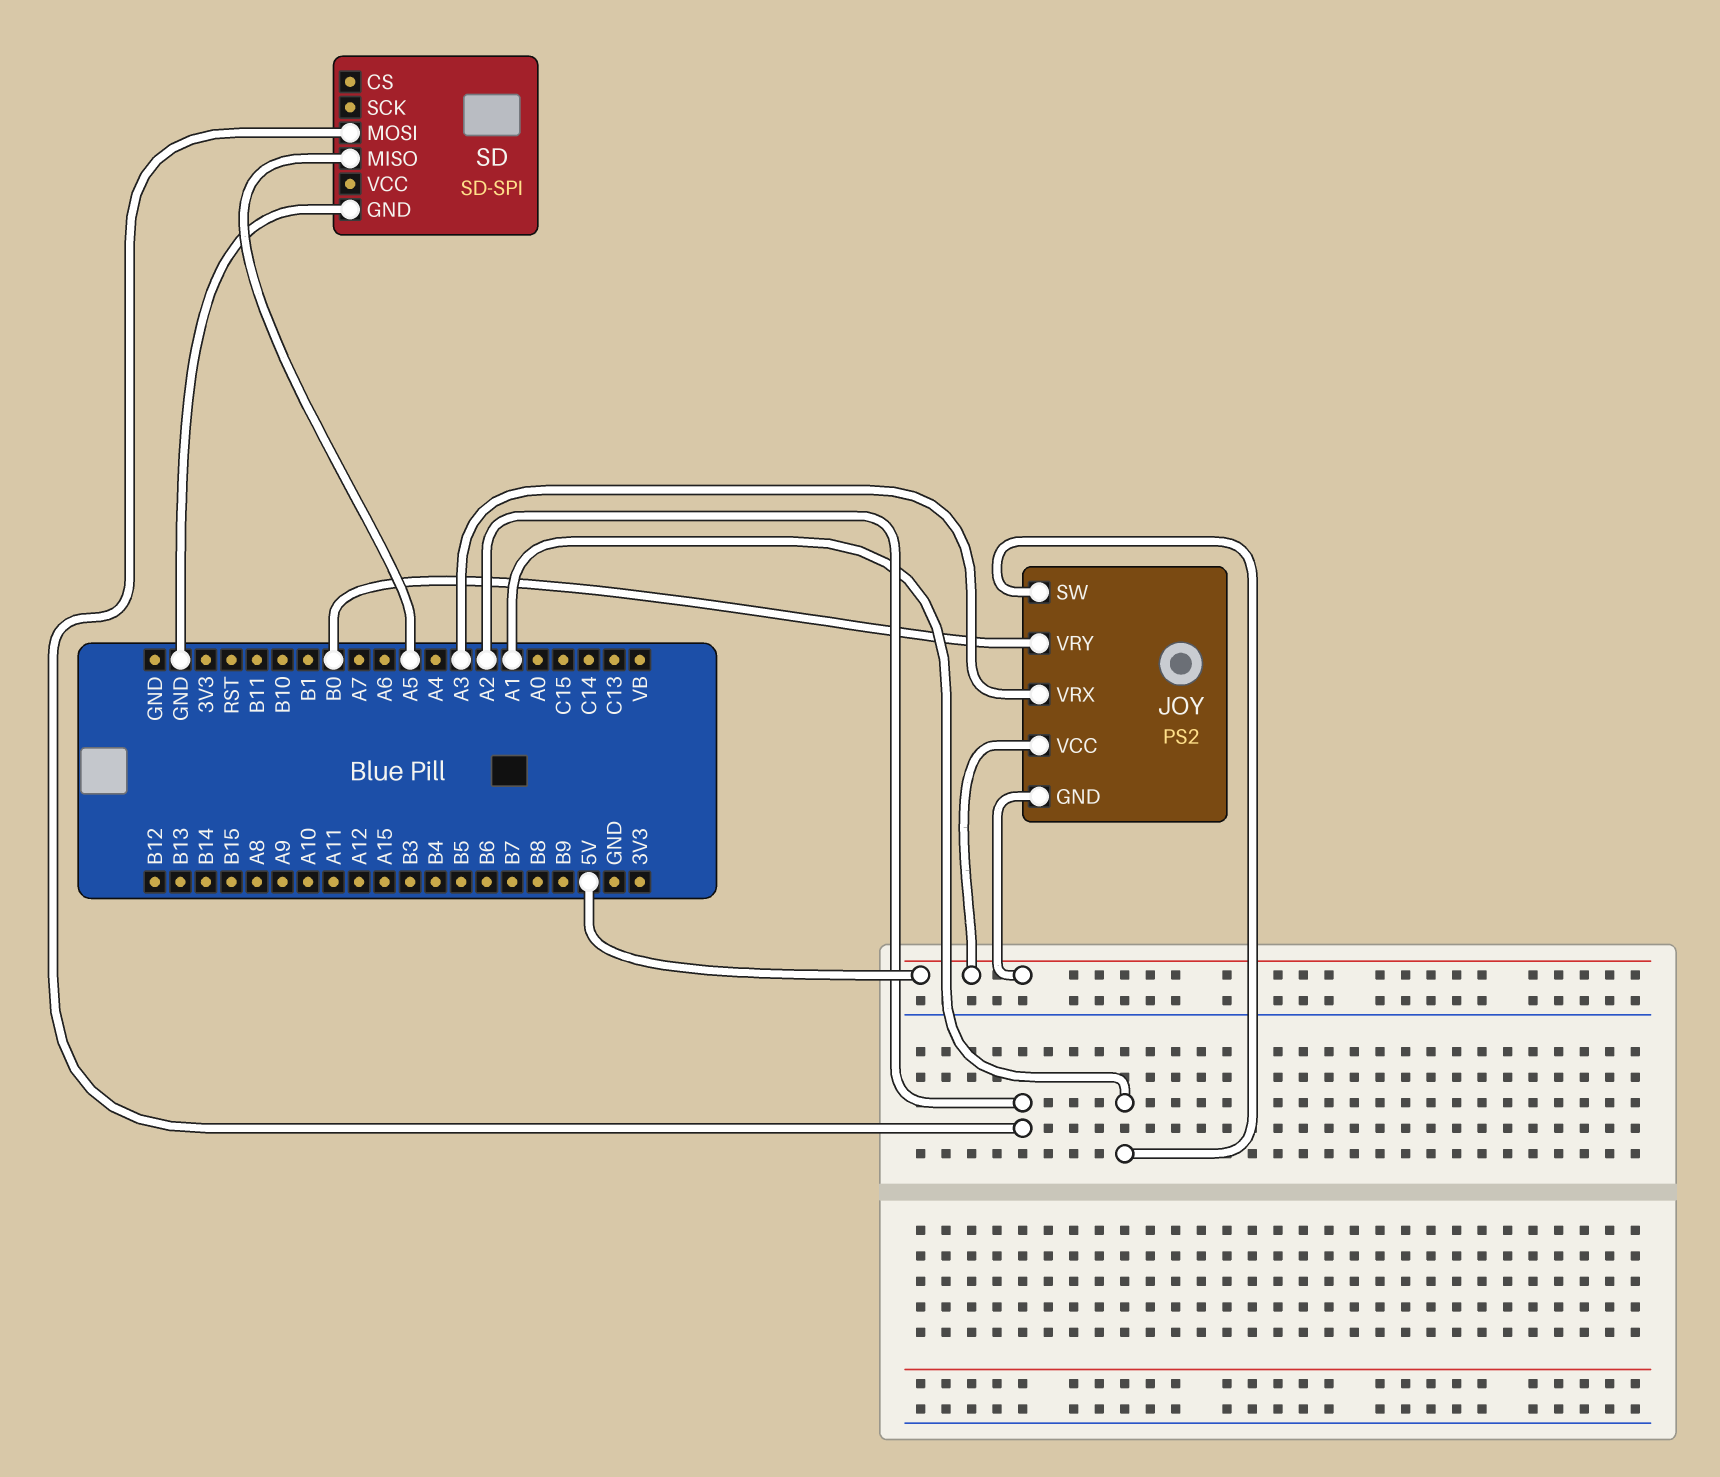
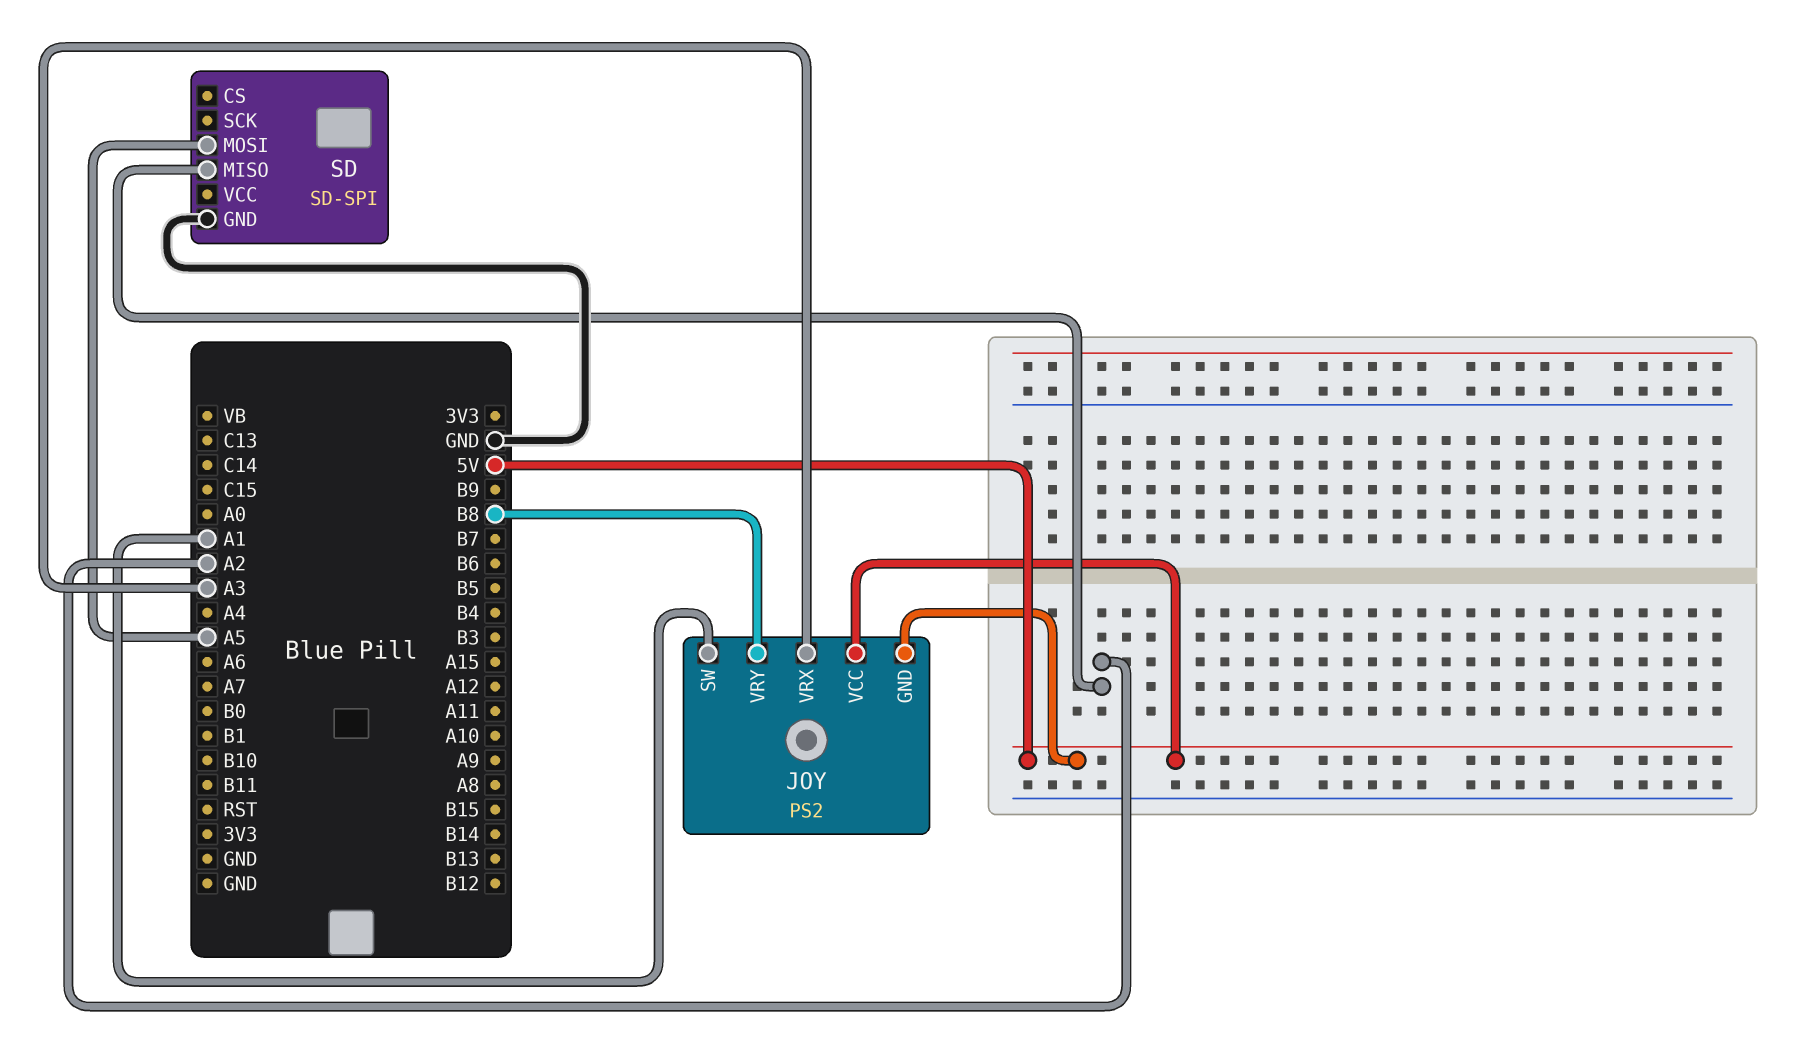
JOY pin VRY: B0 -> B8
SD pin MISO: A5 -> A2
SD pin MOSI: A2 -> A5

